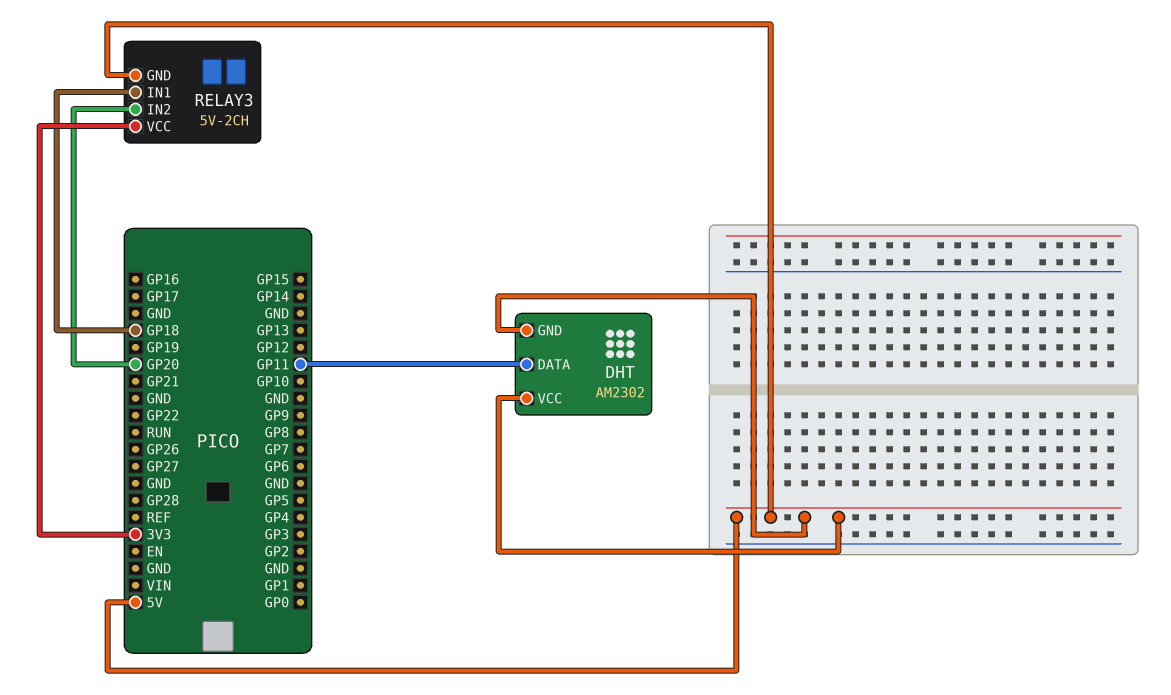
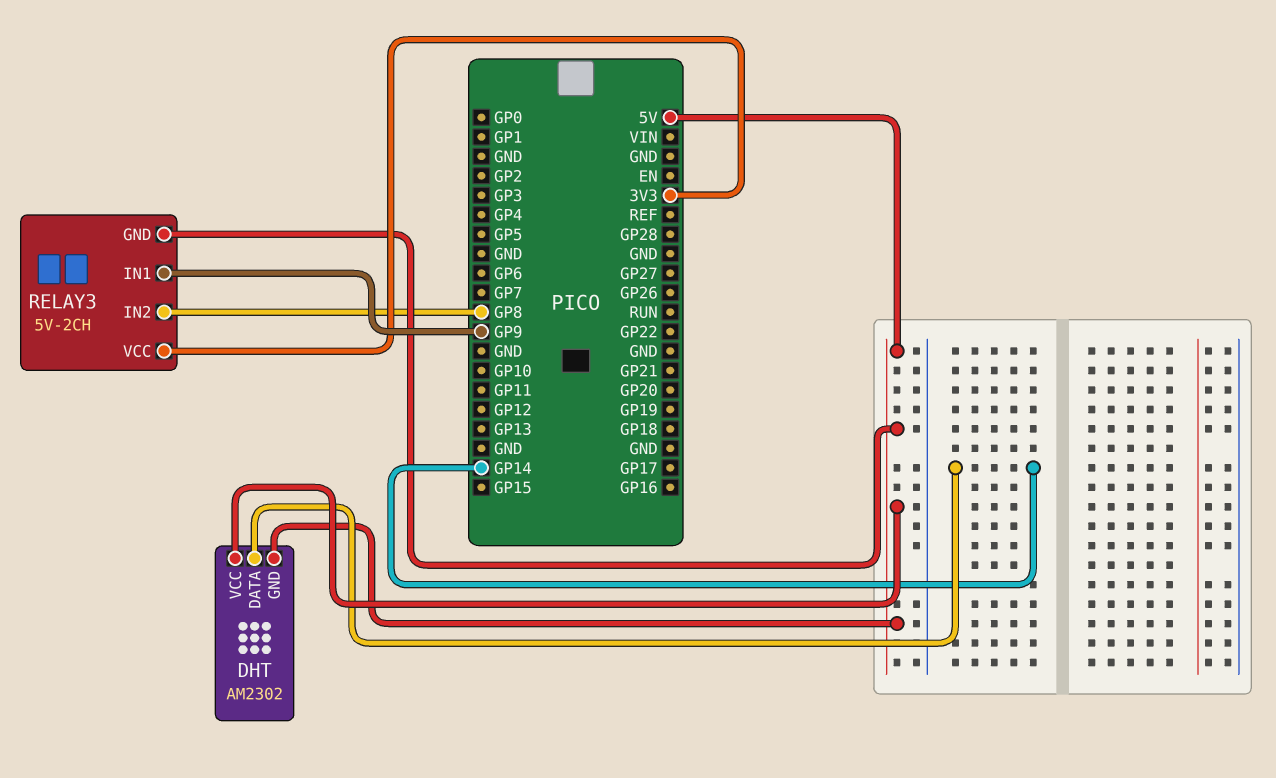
DHT pin DATA: GP11 -> GP14
RELAY3 pin IN1: GP18 -> GP9
RELAY3 pin IN2: GP20 -> GP8

